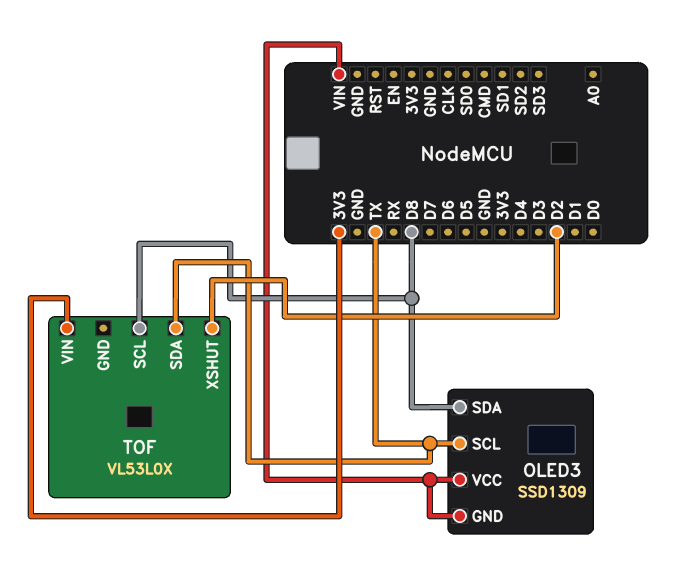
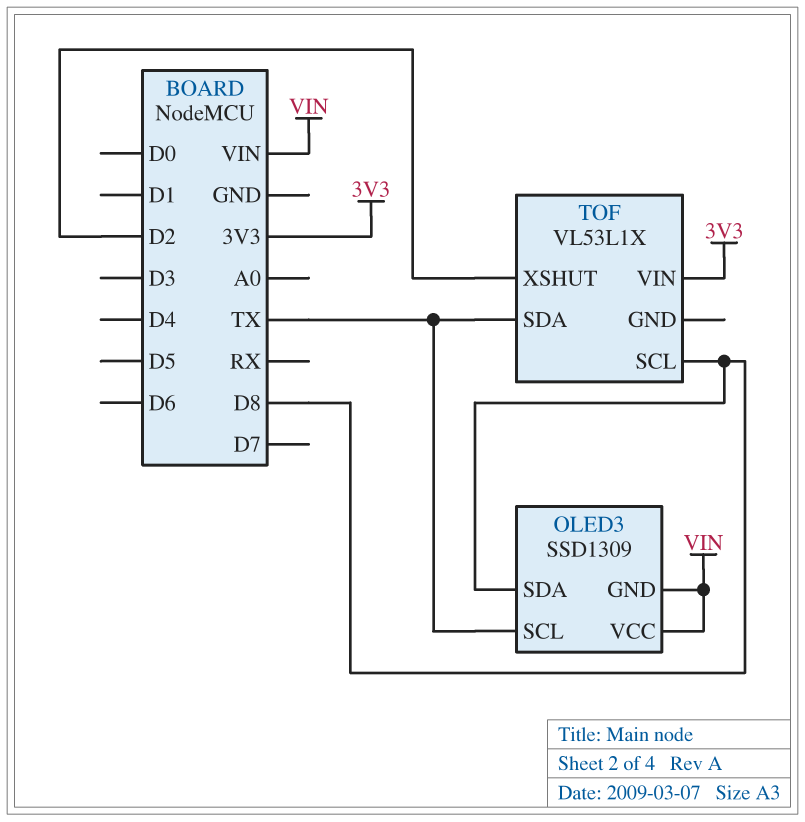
TOF: VL53L0X -> VL53L1X

